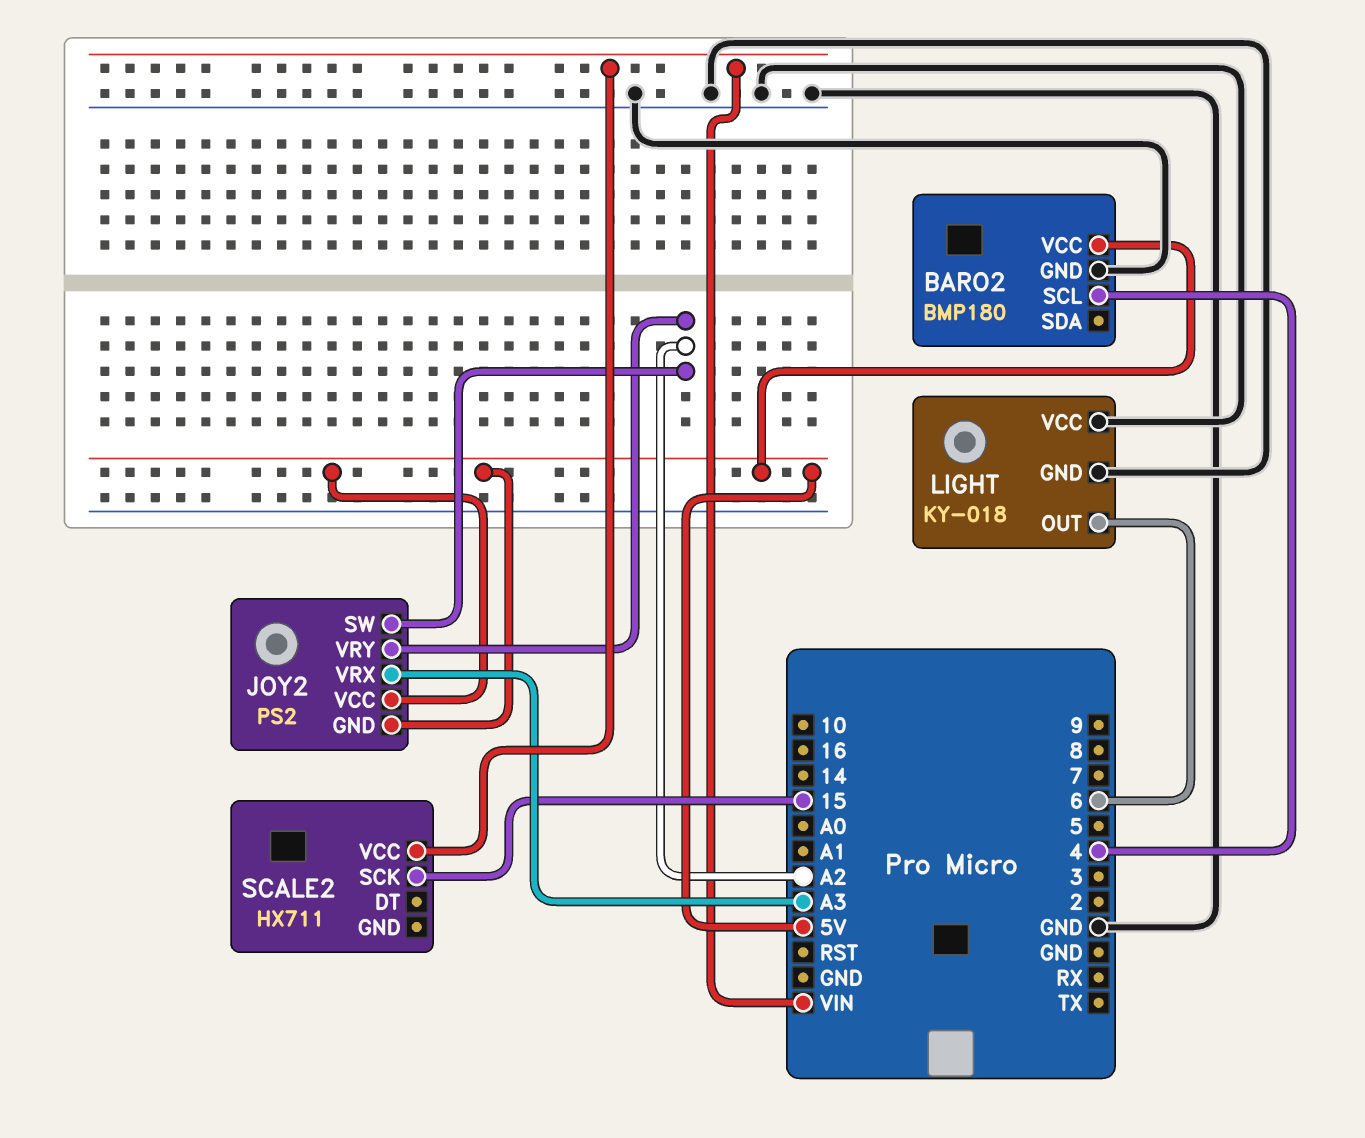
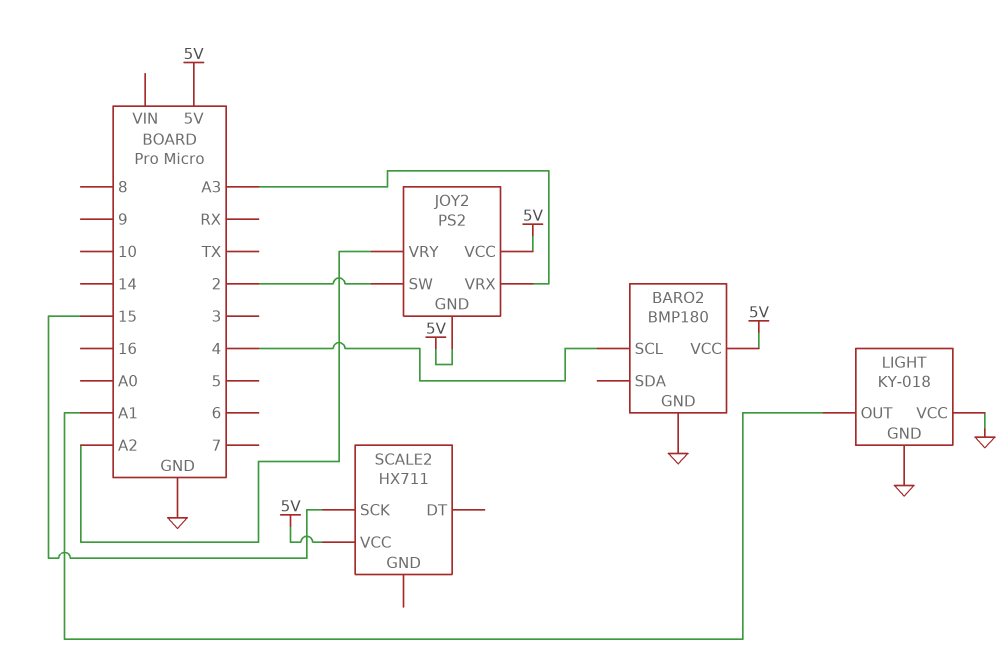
JOY2 pin SW: A2 -> 2
LIGHT pin OUT: 6 -> A1
SCALE2 pin VCC: VIN -> 5V

